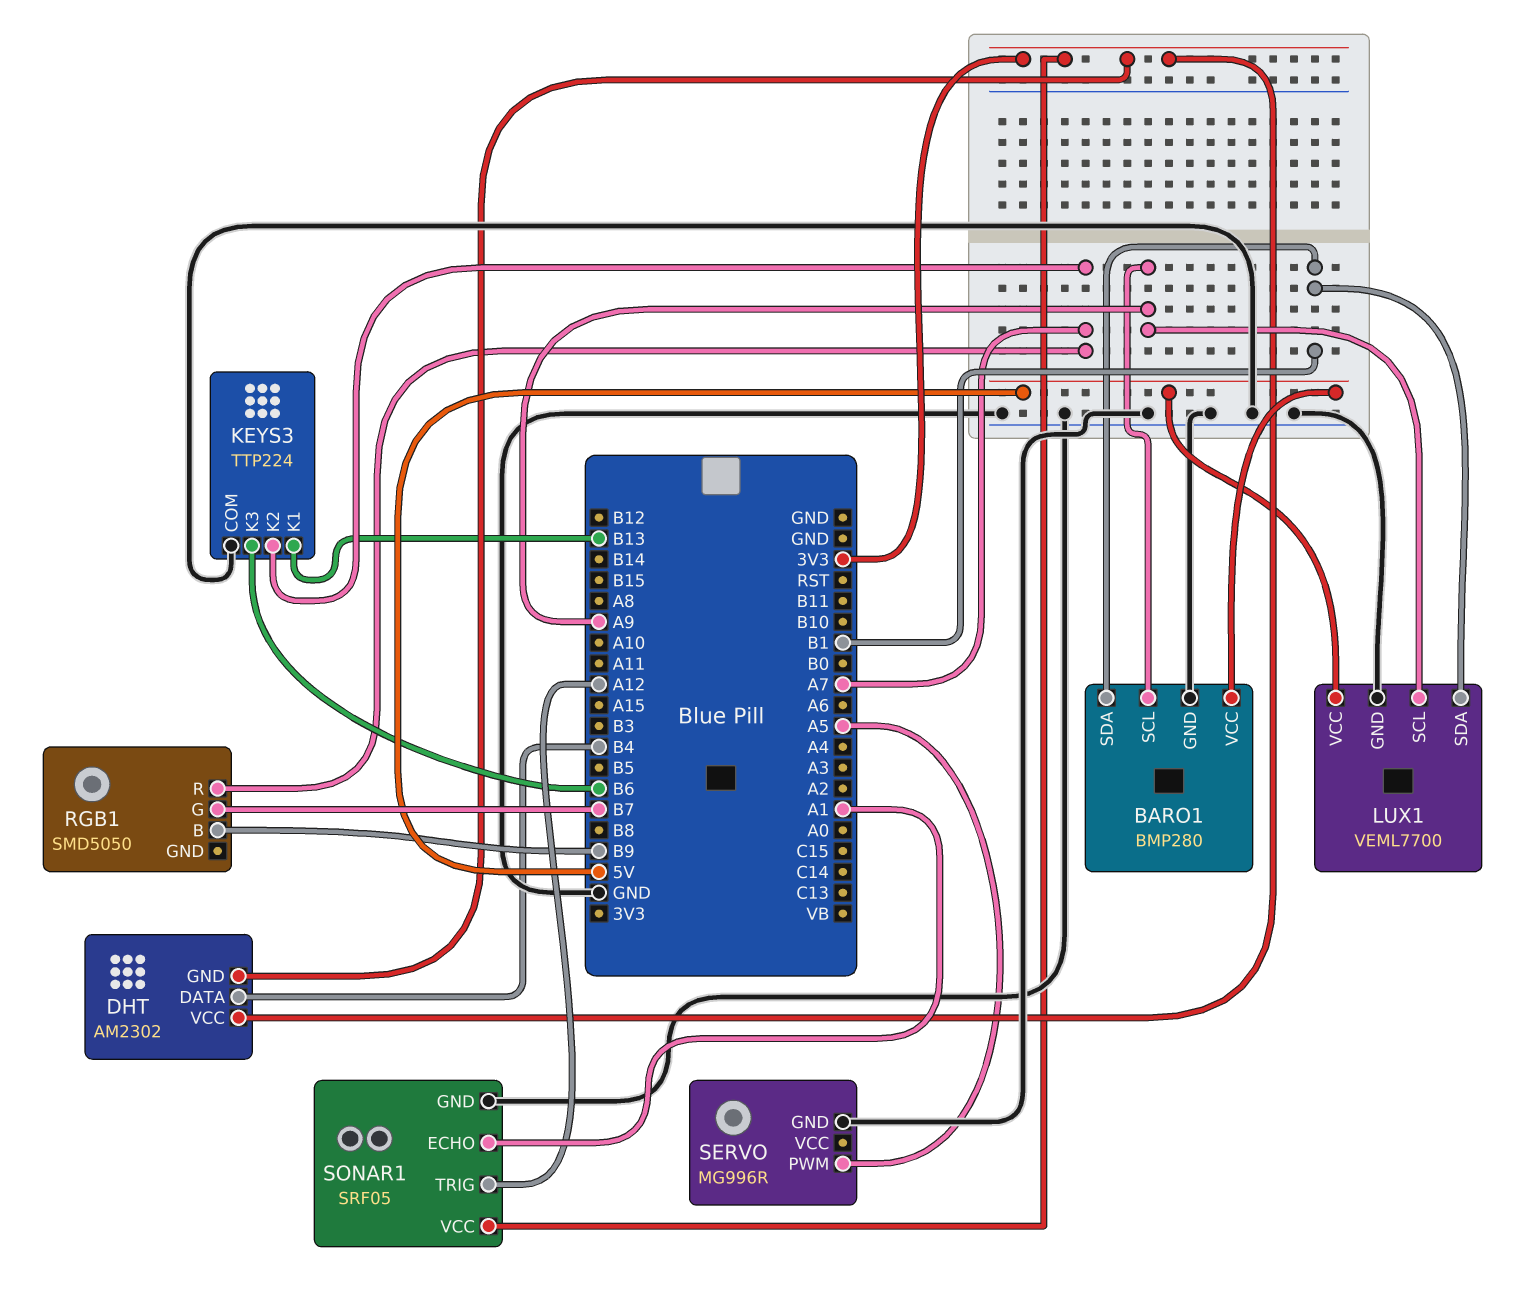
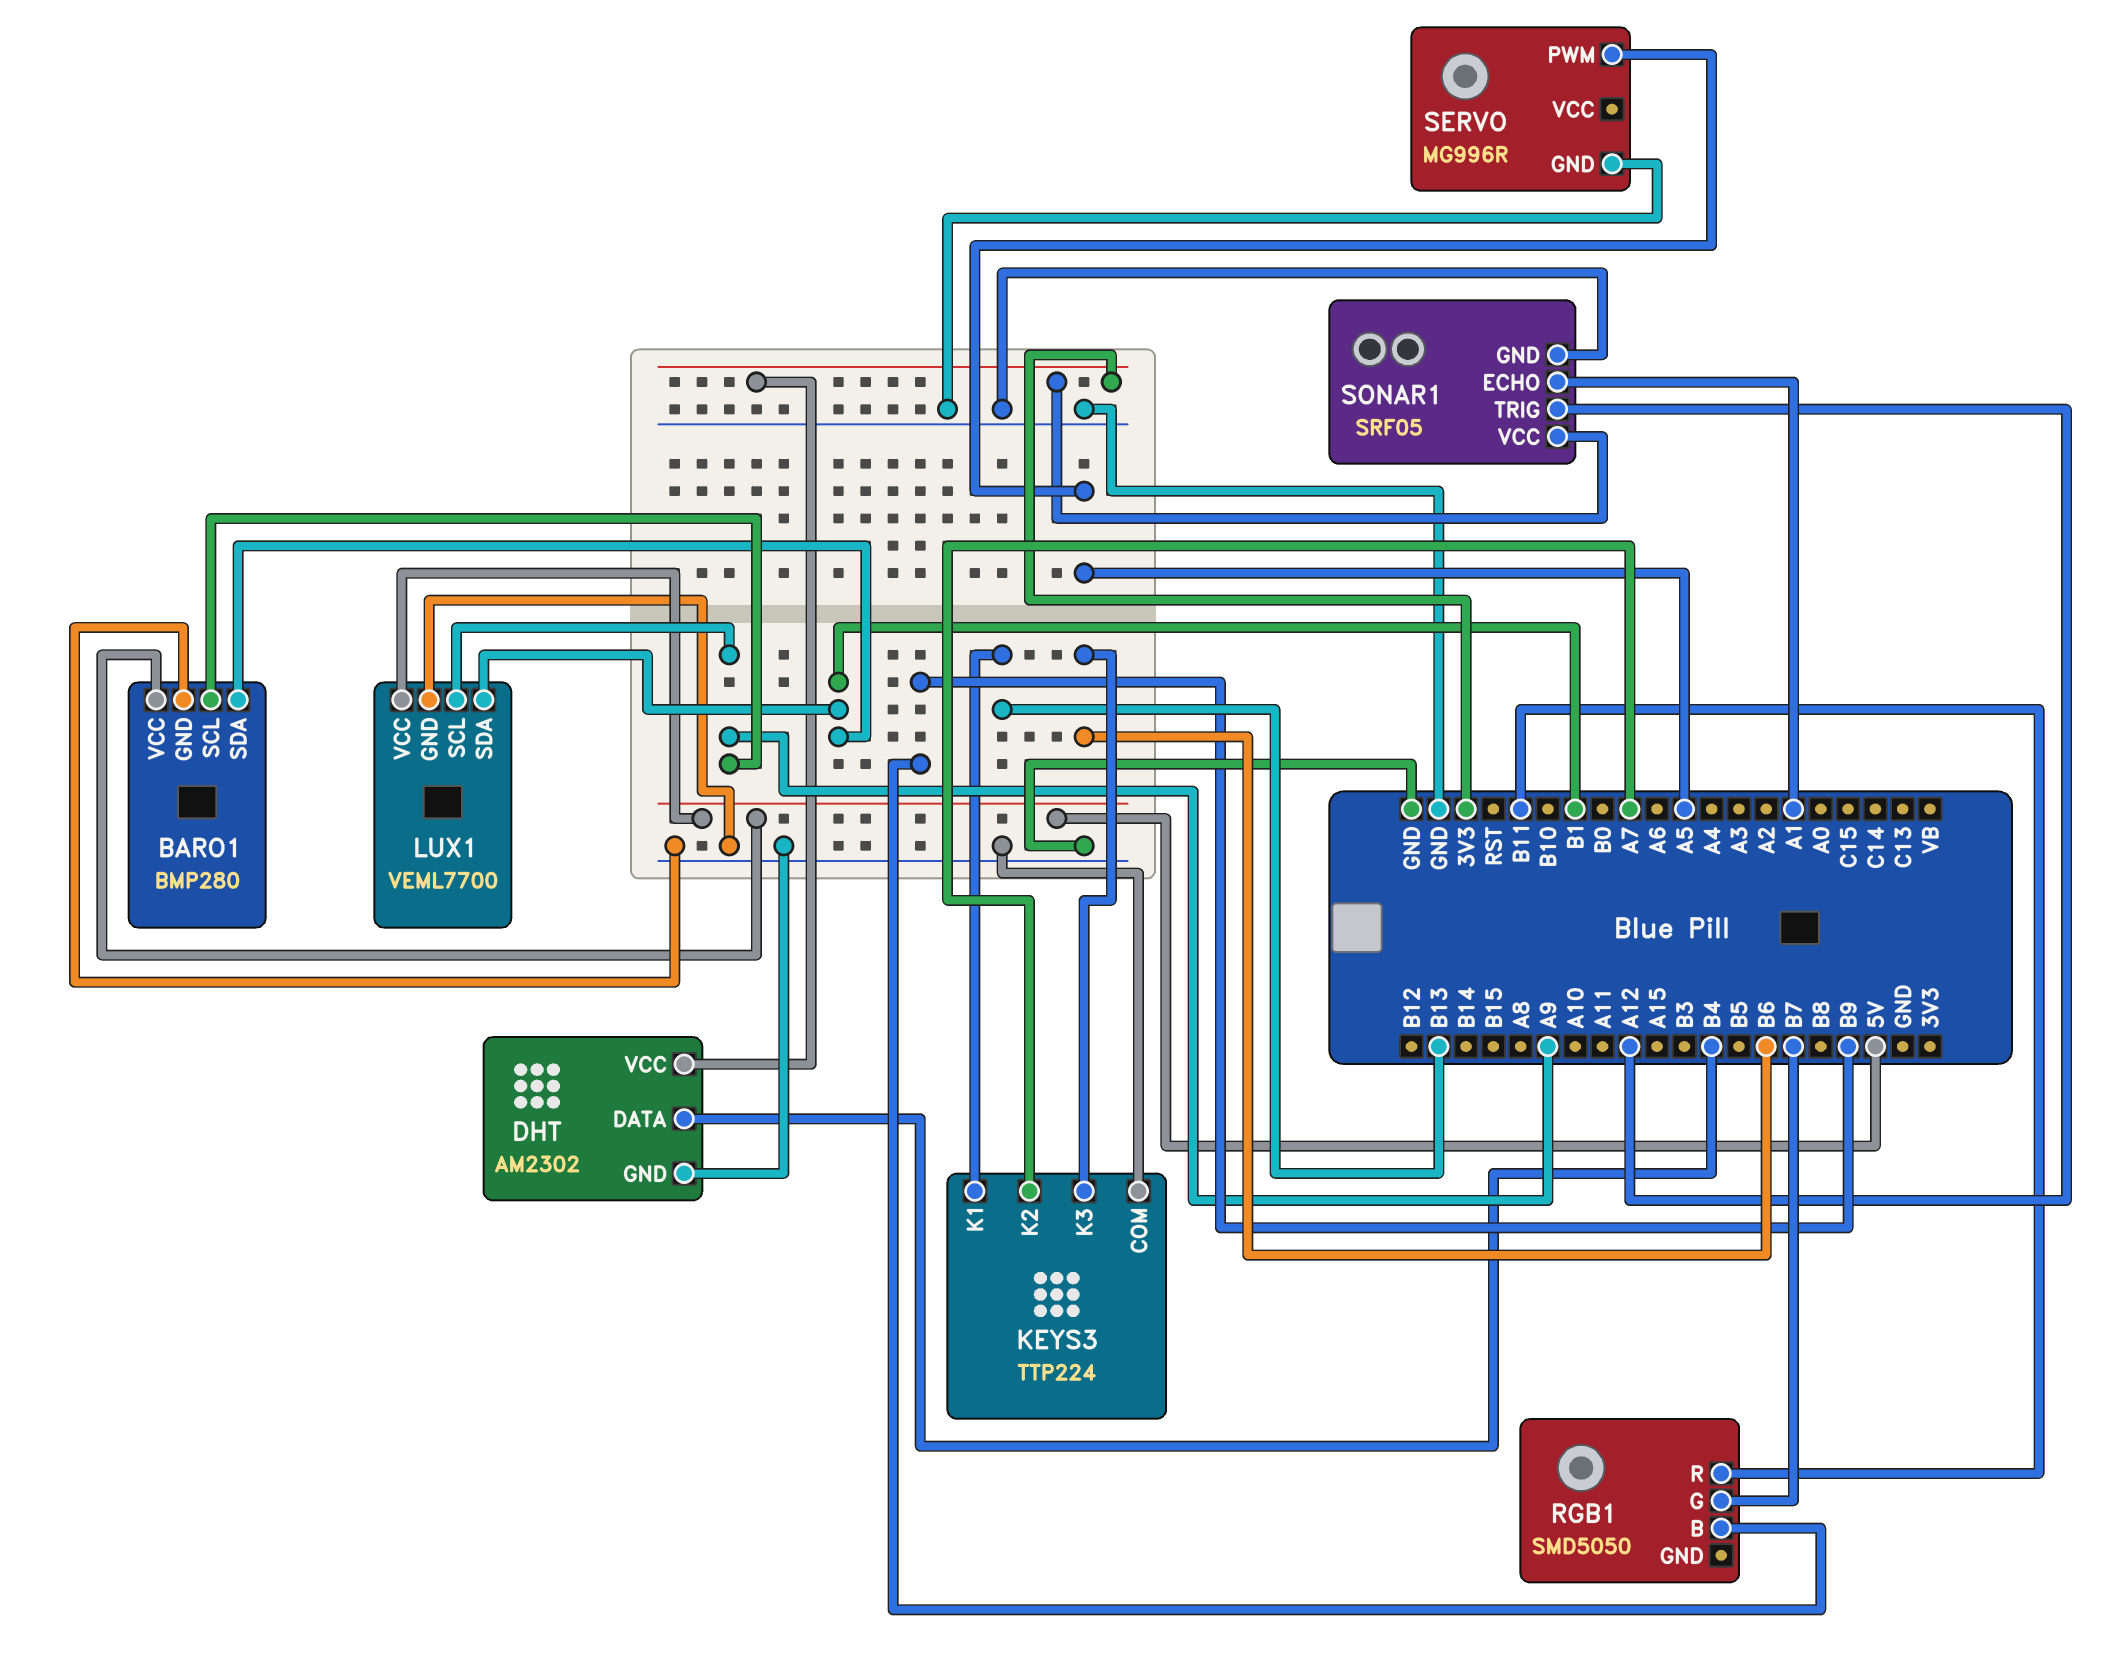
DHT pin GND: 3V3 -> GND
RGB1 pin R: A7 -> B11

